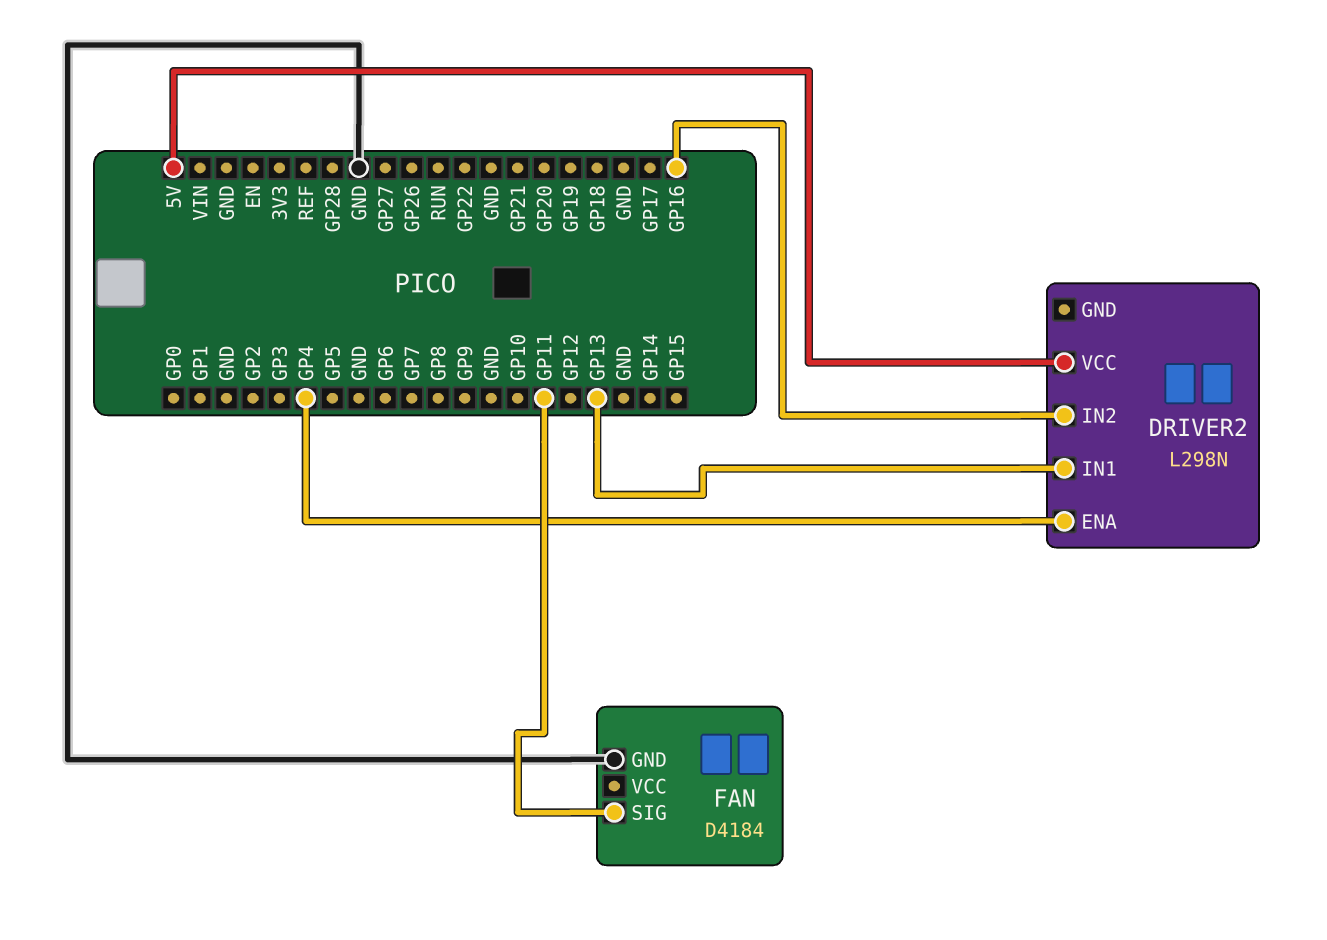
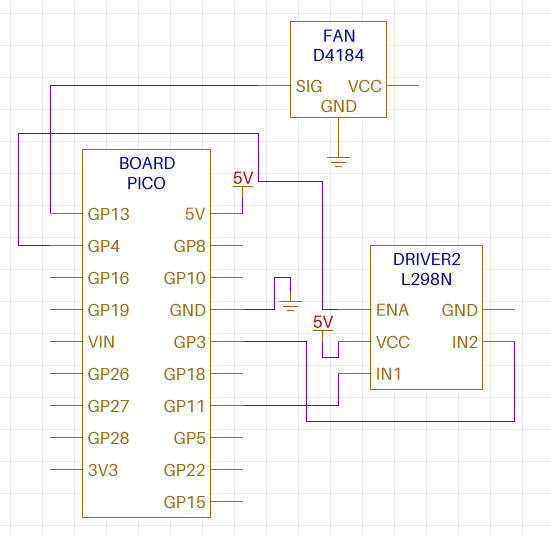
DRIVER2 pin IN1: GP13 -> GP11
DRIVER2 pin IN2: GP16 -> GP3
FAN pin SIG: GP11 -> GP13

